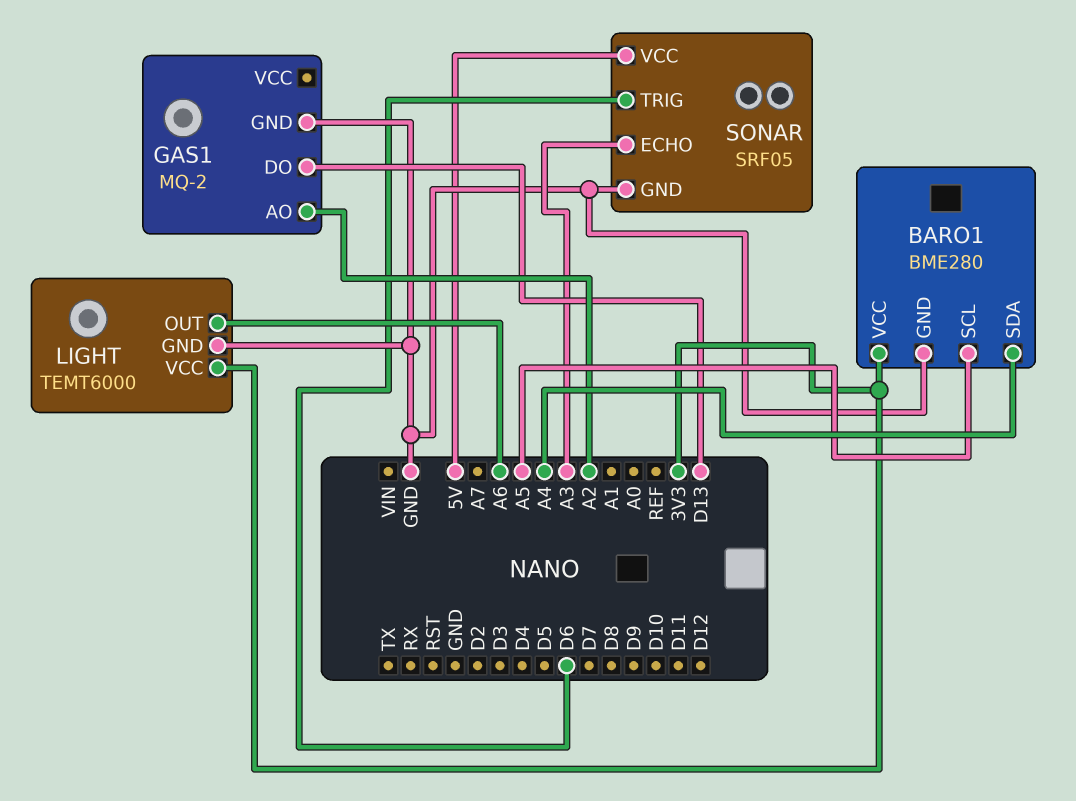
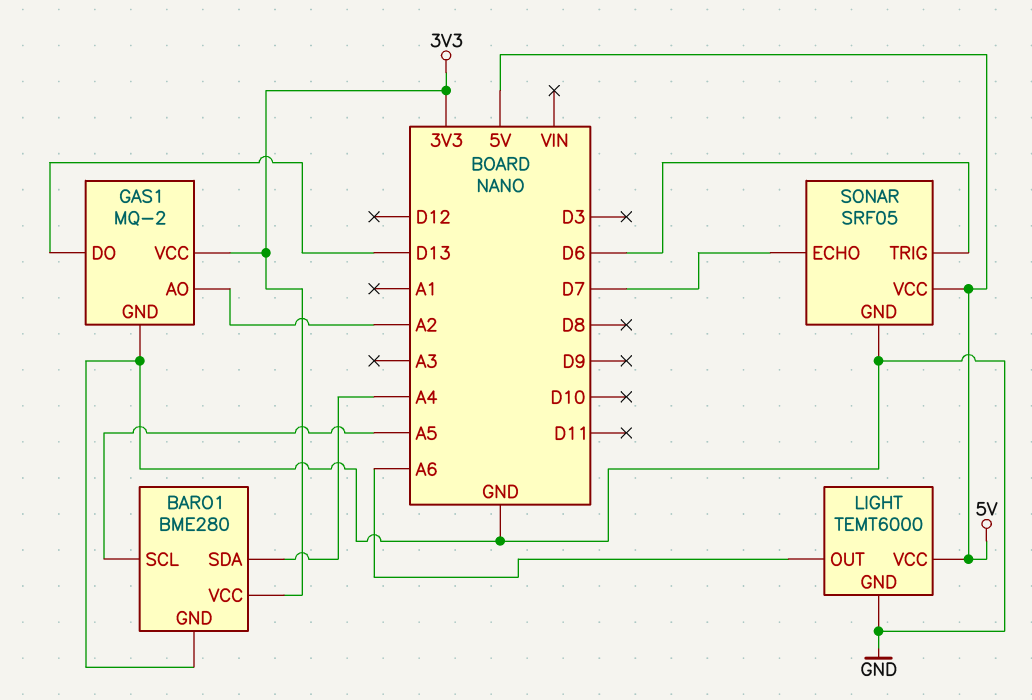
GAS1 pin VCC: none -> 3V3
LIGHT pin VCC: 3V3 -> 5V
SONAR pin ECHO: A3 -> D7

